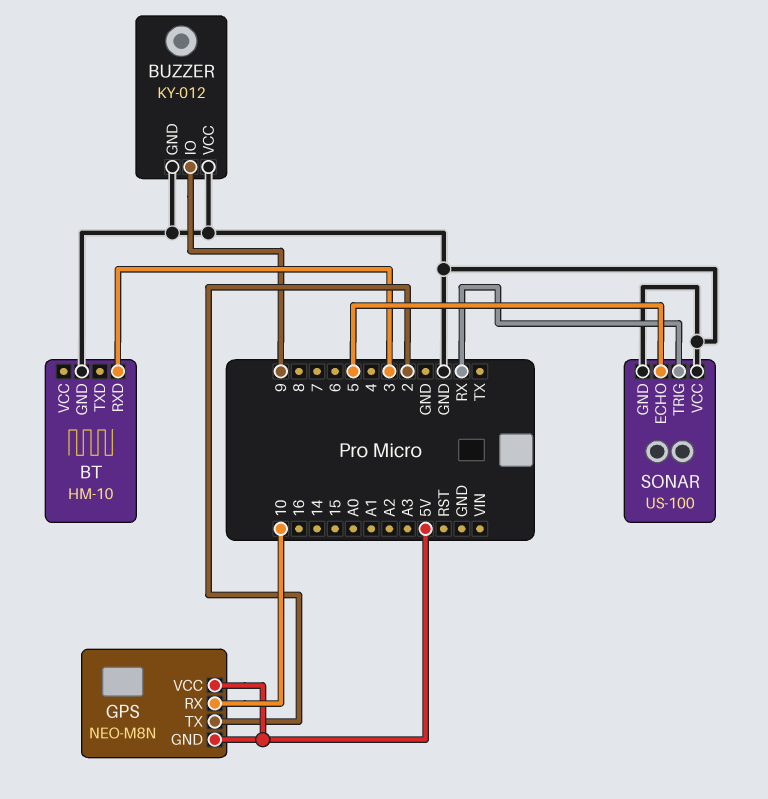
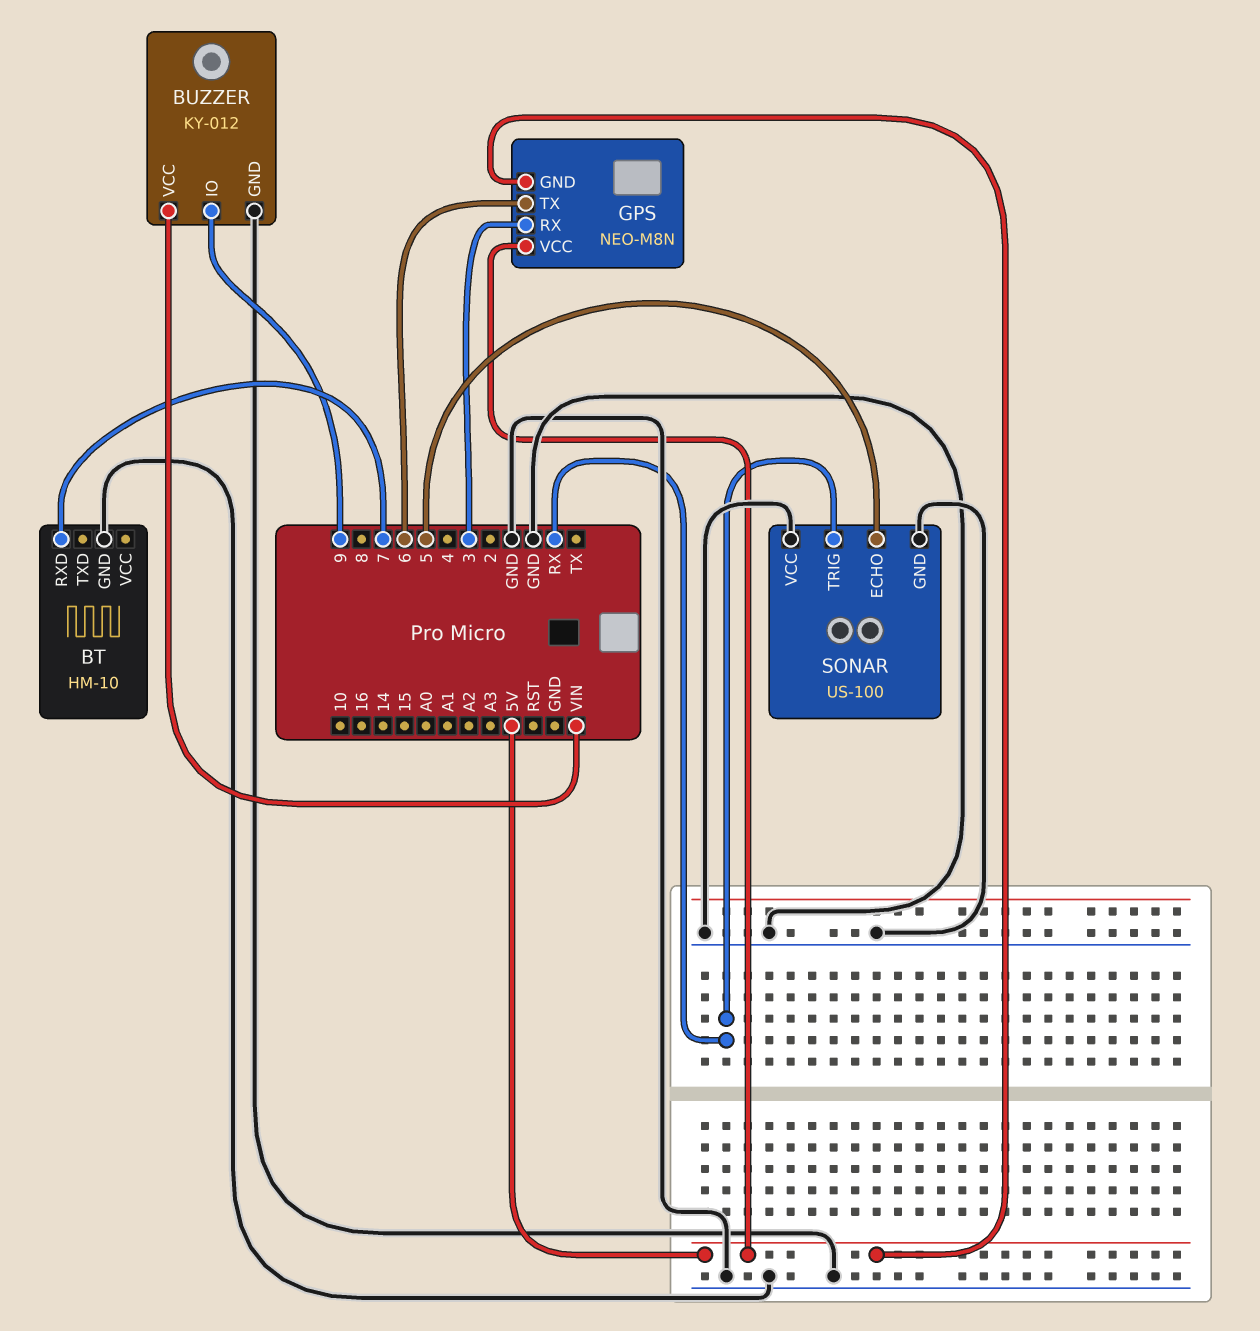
BT pin RXD: 3 -> 7
BUZZER pin VCC: GND -> VIN
GPS pin RX: 10 -> 3
GPS pin TX: 2 -> 6

